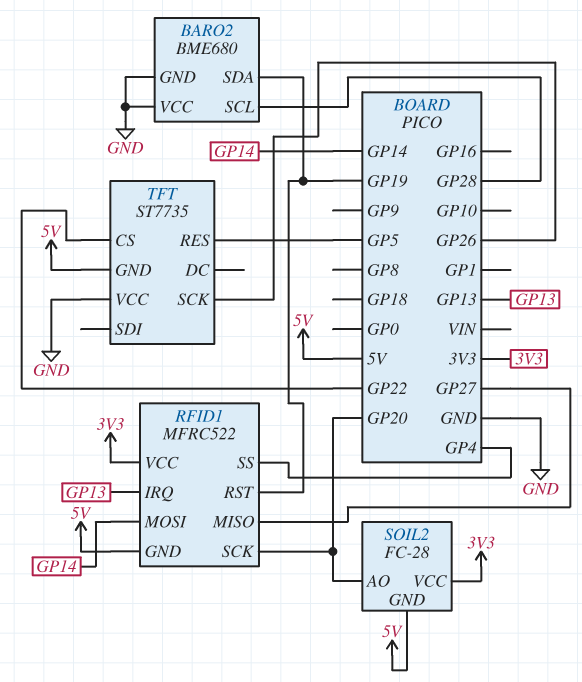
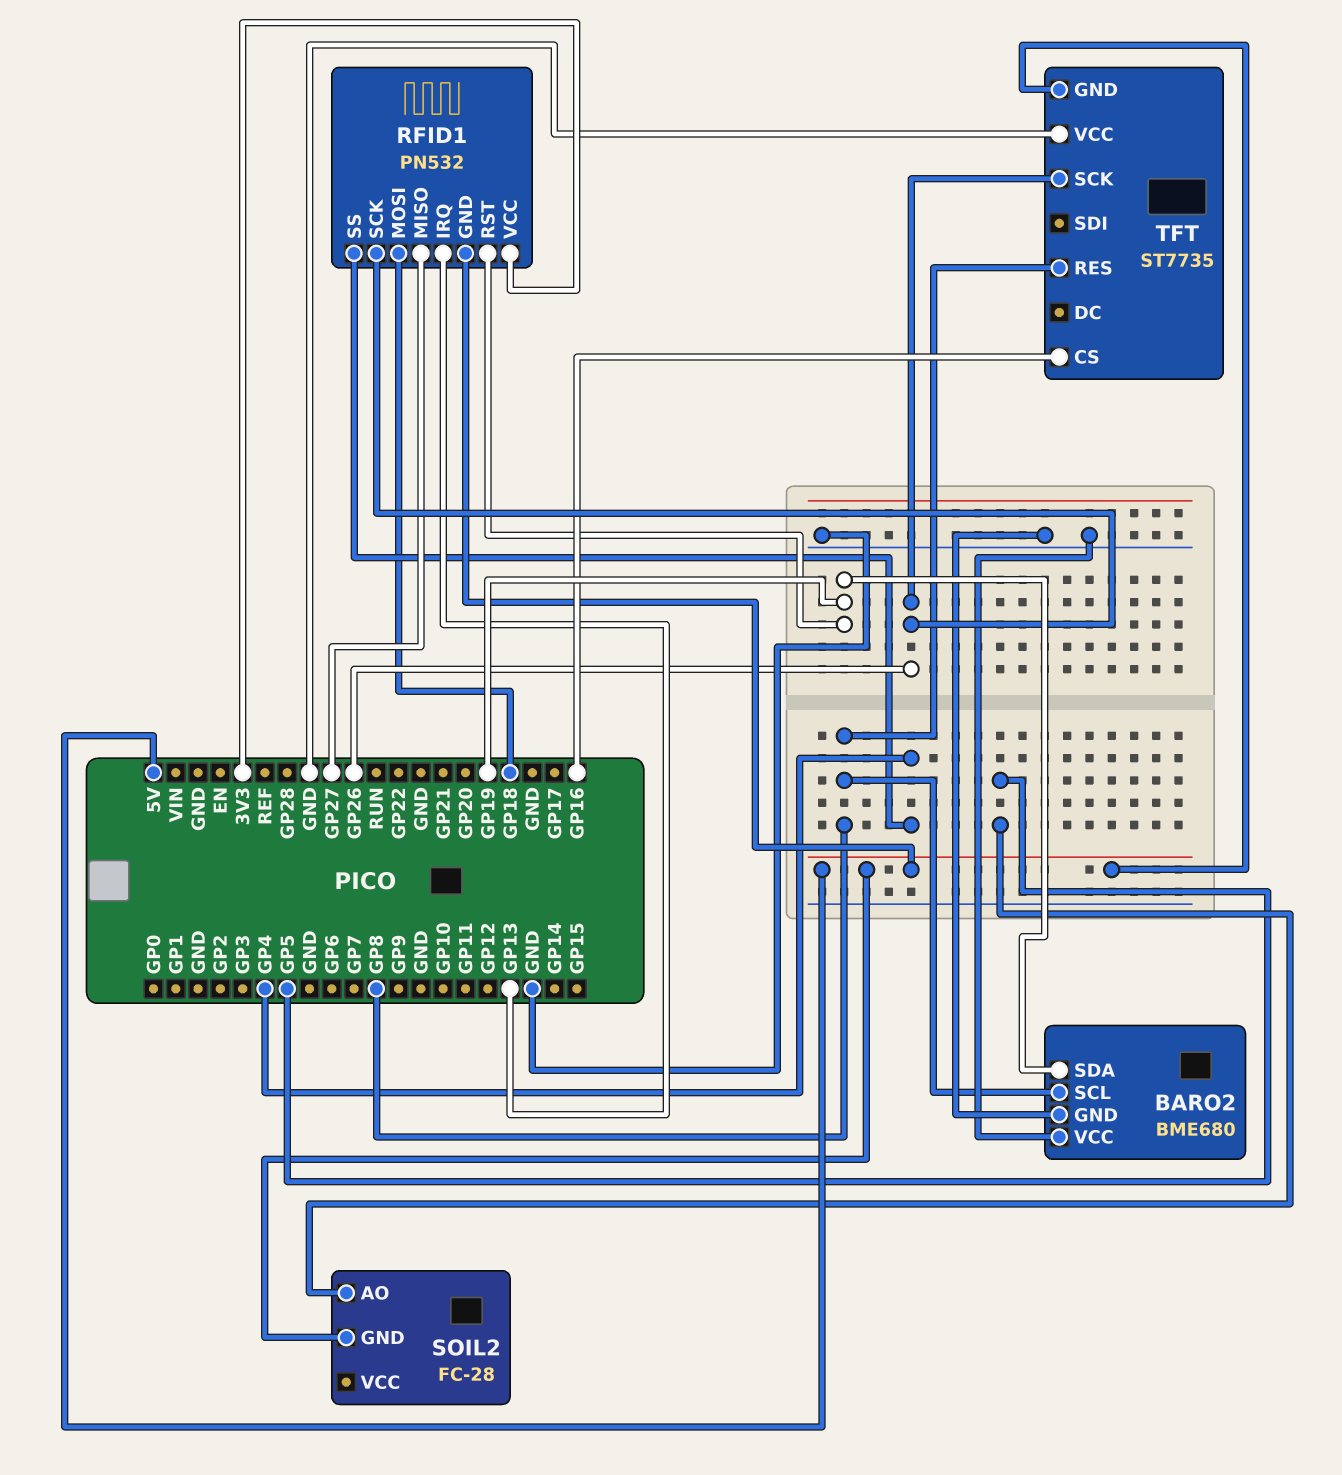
BARO2 pin SCL: GP28 -> GP8
RFID1: MFRC522 -> PN532
RFID1 pin MOSI: GP14 -> GP18
RFID1 pin SCK: GP20 -> GP26
SOIL2 pin AO: GP20 -> GP5
SOIL2 pin VCC: 3V3 -> none
TFT pin CS: GP22 -> GP16
TFT pin RES: GP5 -> GP8

